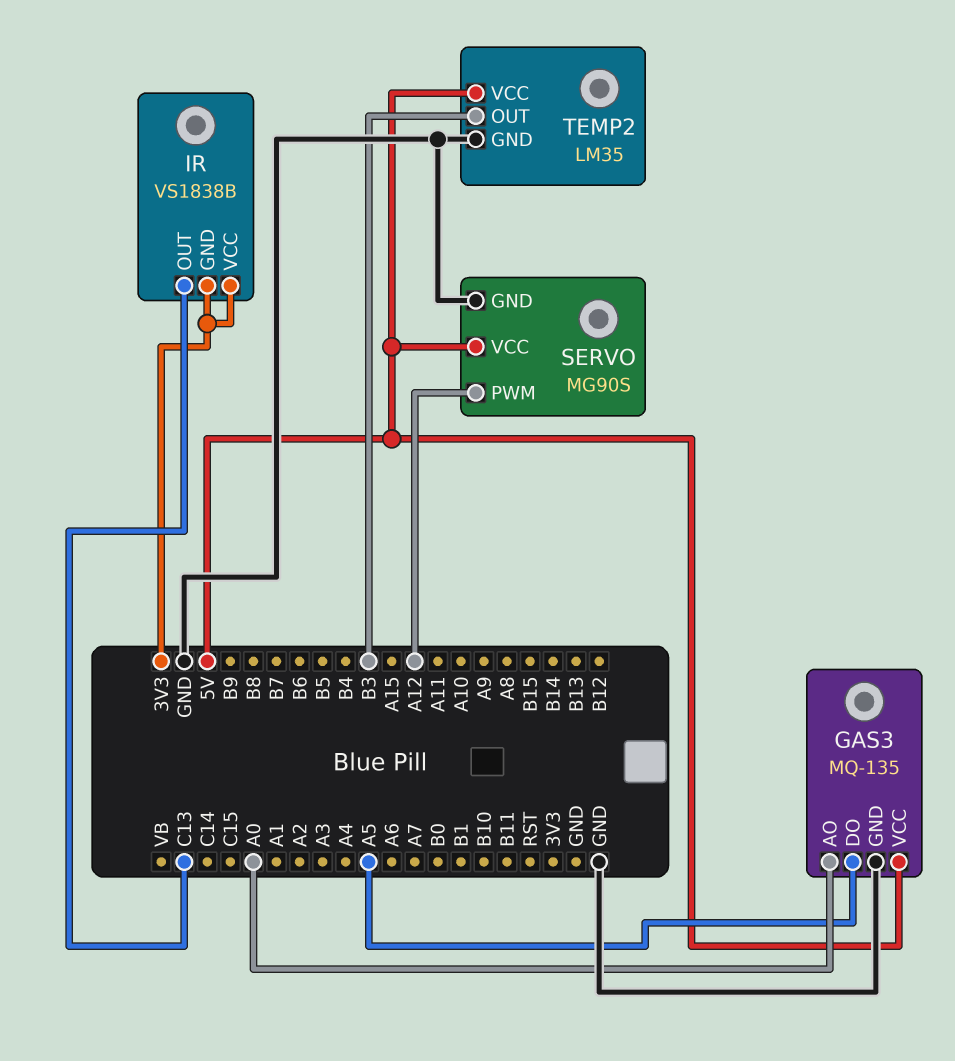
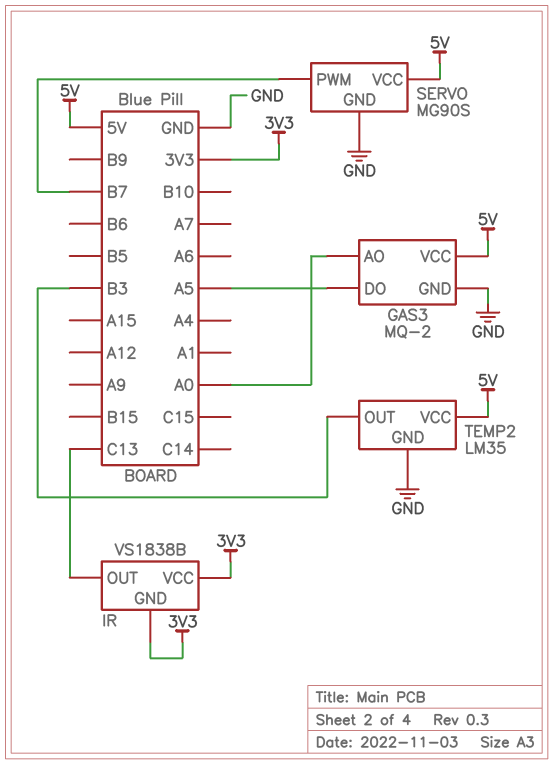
GAS3: MQ-135 -> MQ-2
SERVO pin PWM: A12 -> B7

